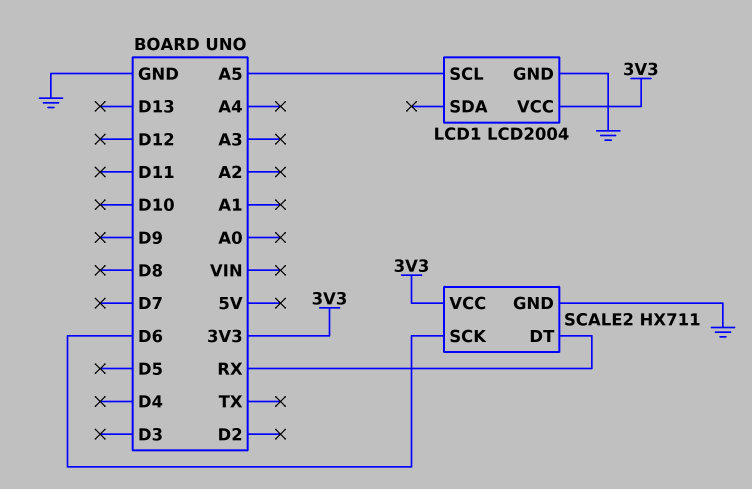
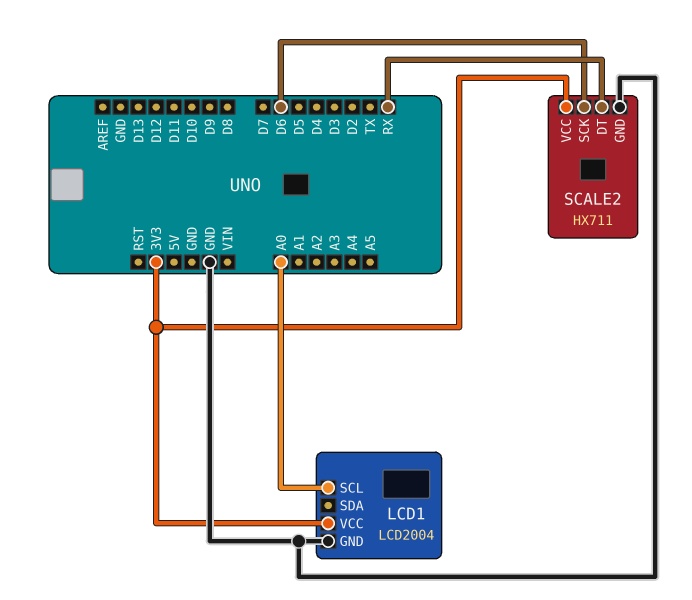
LCD1 pin SCL: A5 -> A0

